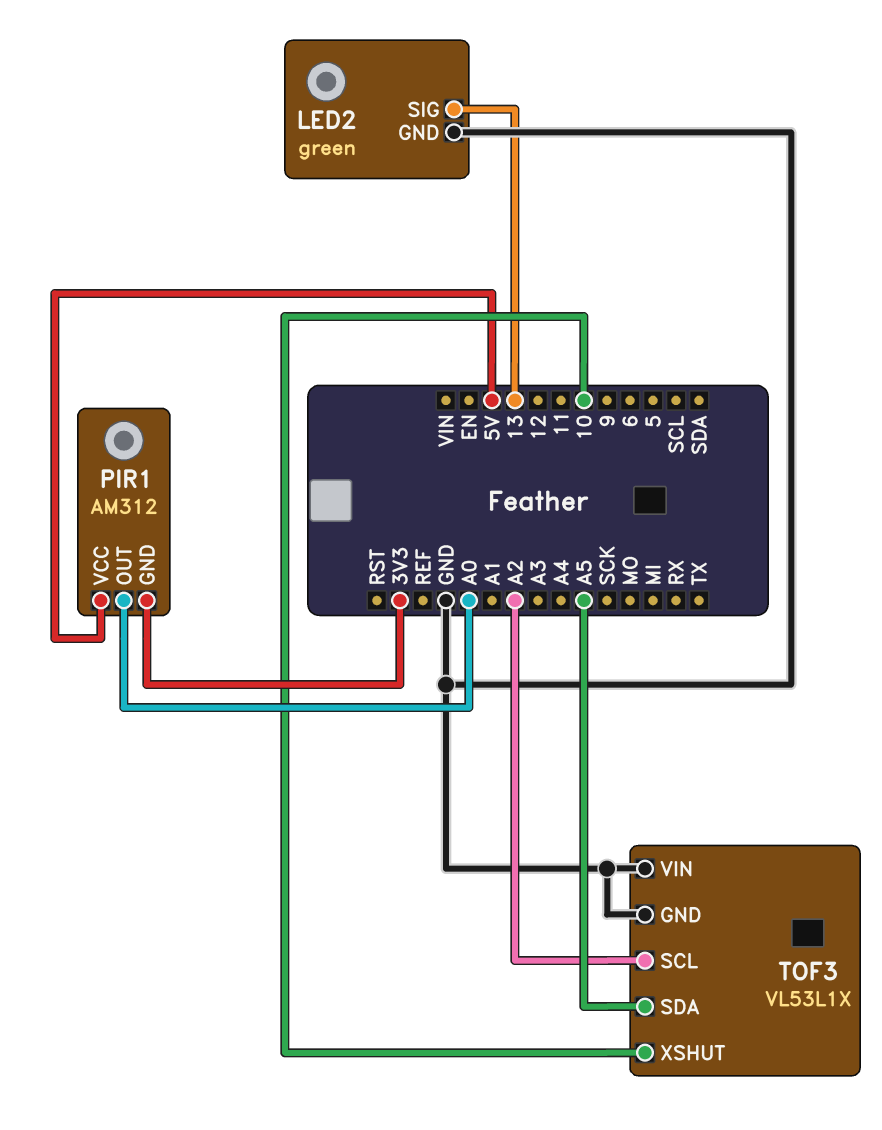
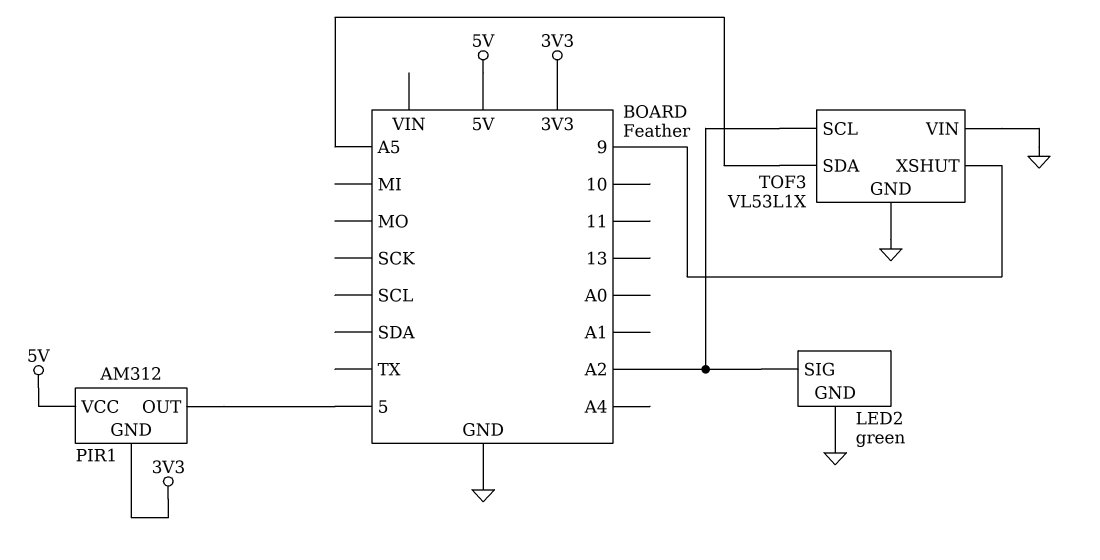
LED2 pin SIG: 13 -> A2
PIR1 pin OUT: A0 -> 5
TOF3 pin XSHUT: 10 -> 9

